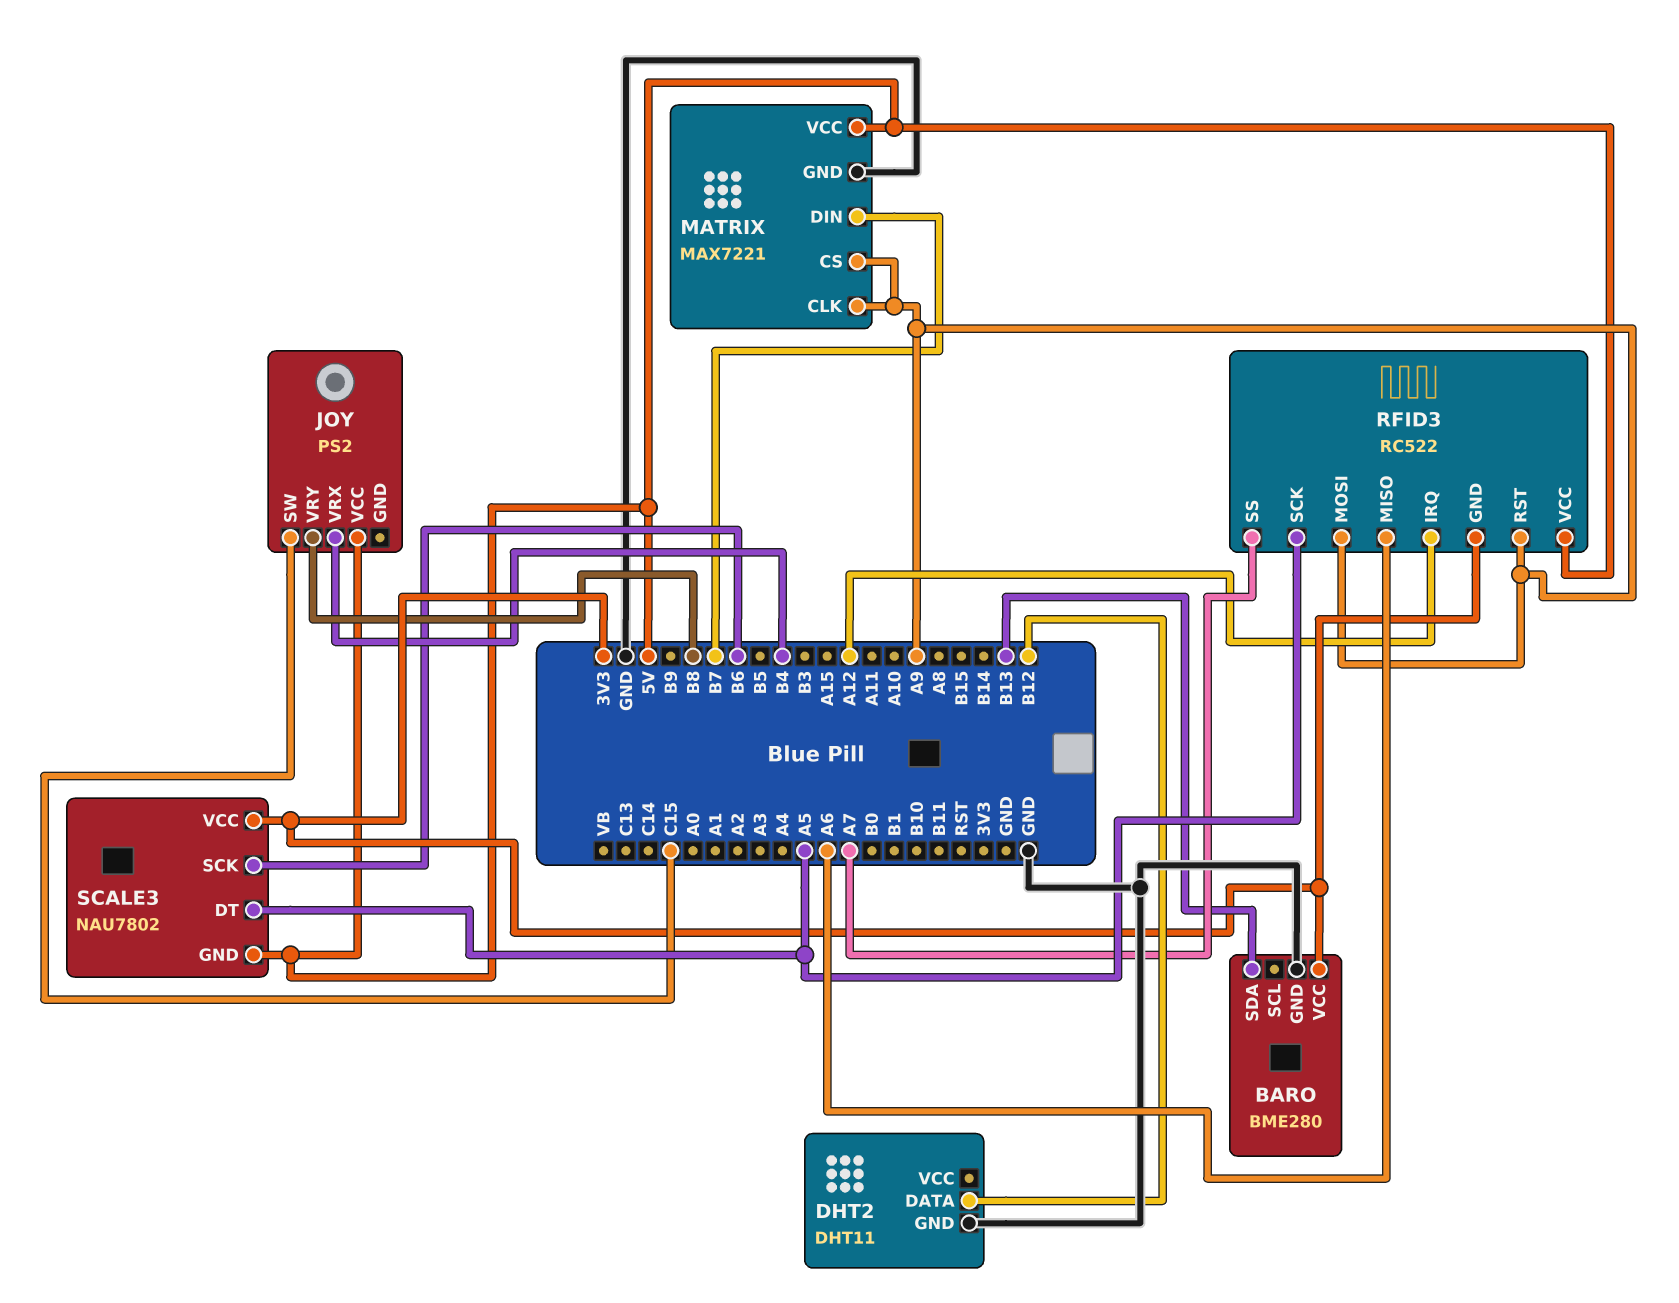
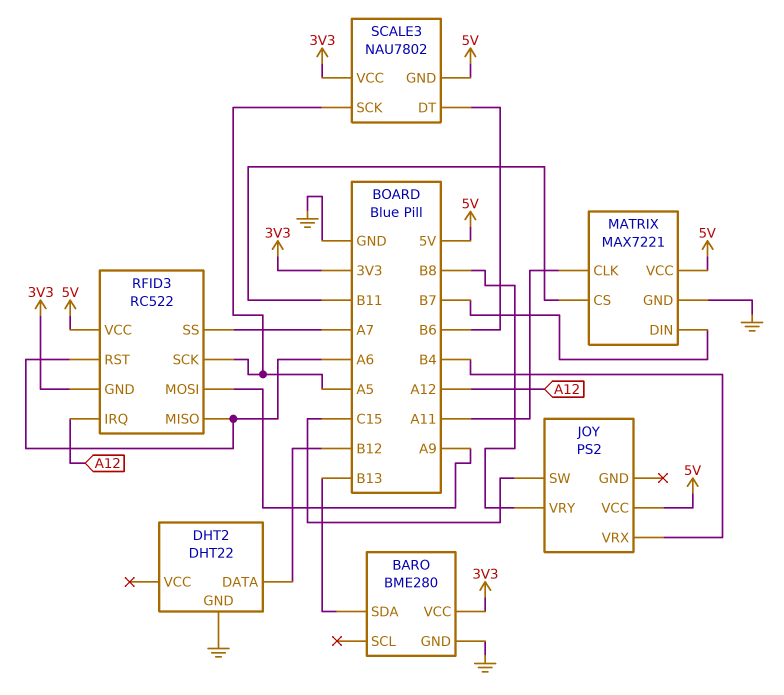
DHT2: DHT11 -> DHT22
MATRIX pin CLK: A9 -> A11
MATRIX pin CS: A9 -> B11
RFID3 pin RST: A9 -> A6
SCALE3 pin DT: A5 -> B6
SCALE3 pin SCK: B6 -> A5

